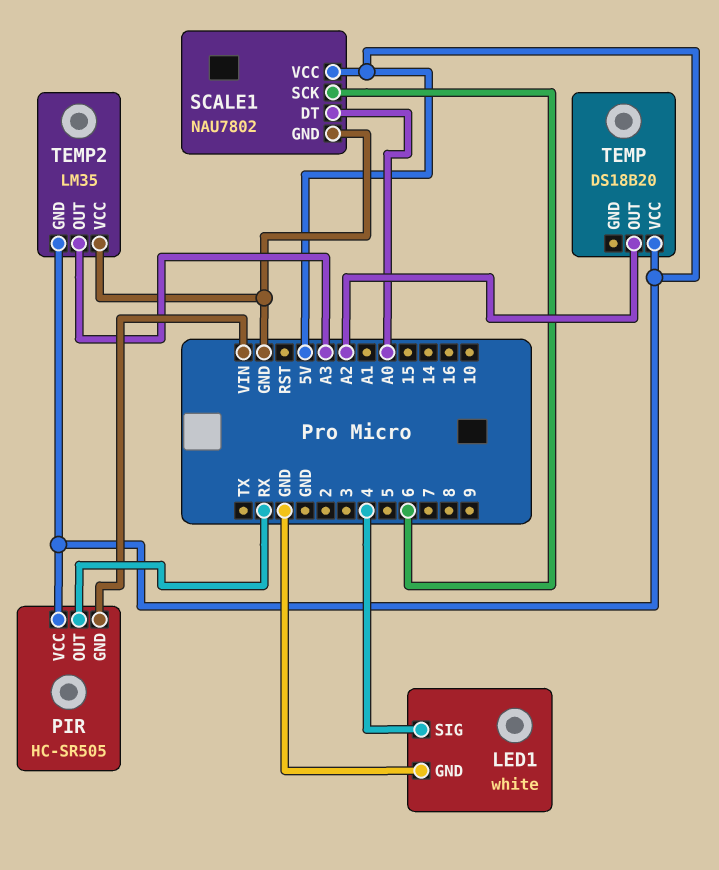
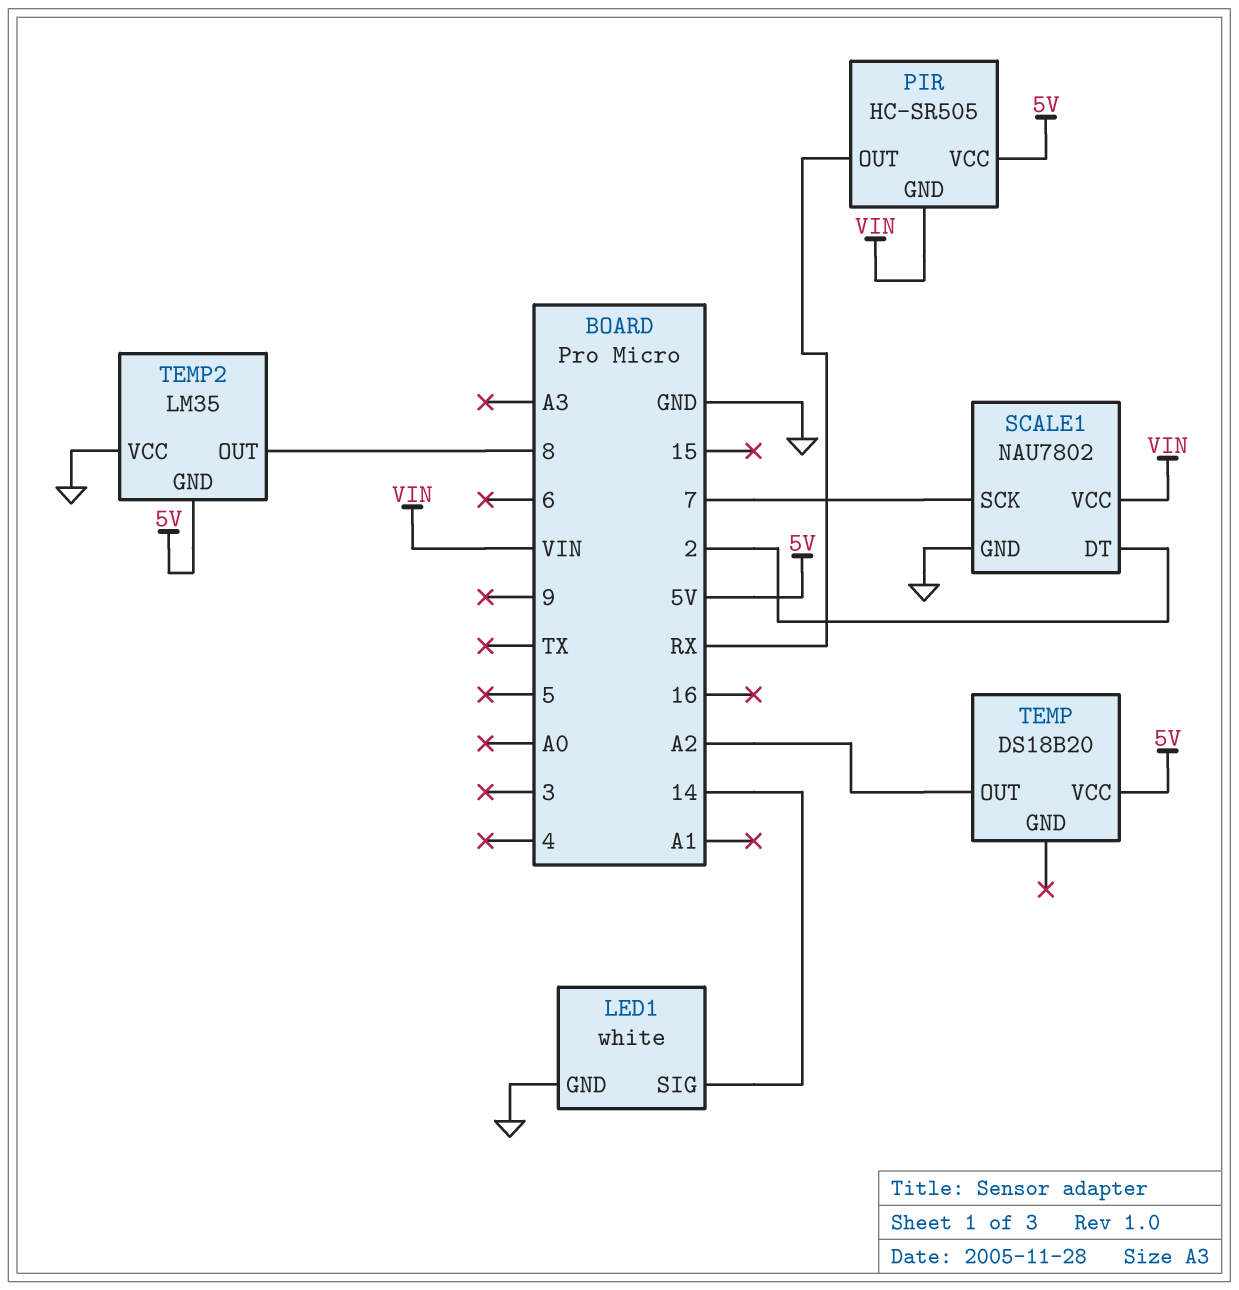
LED1 pin SIG: 4 -> 14
SCALE1 pin DT: A0 -> 2
SCALE1 pin SCK: 6 -> 7
SCALE1 pin VCC: 5V -> VIN
TEMP2 pin OUT: A3 -> 8

